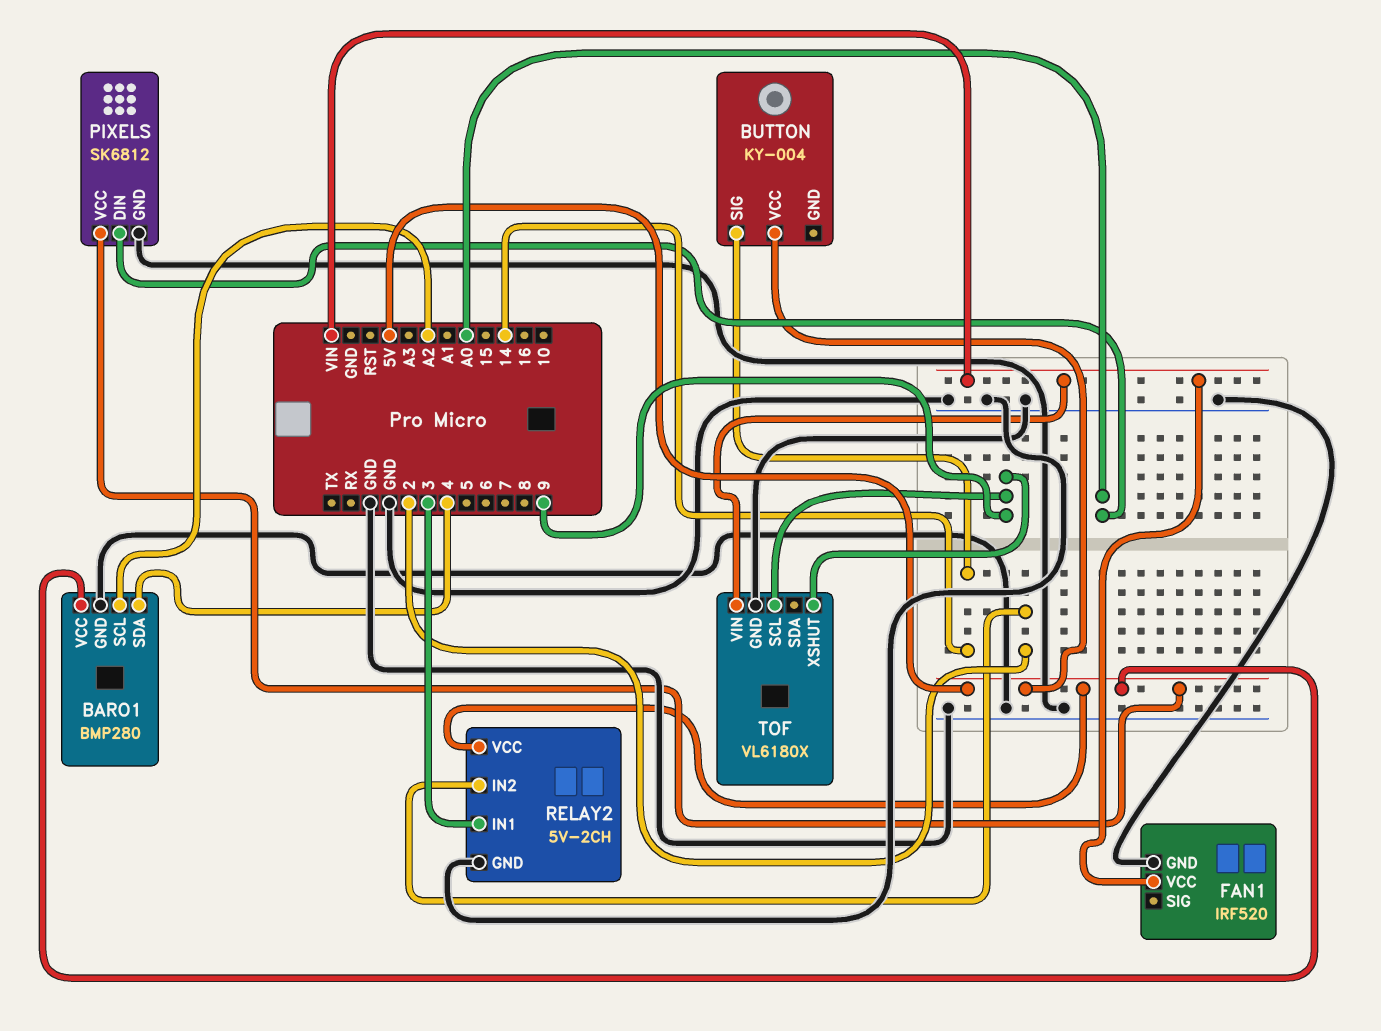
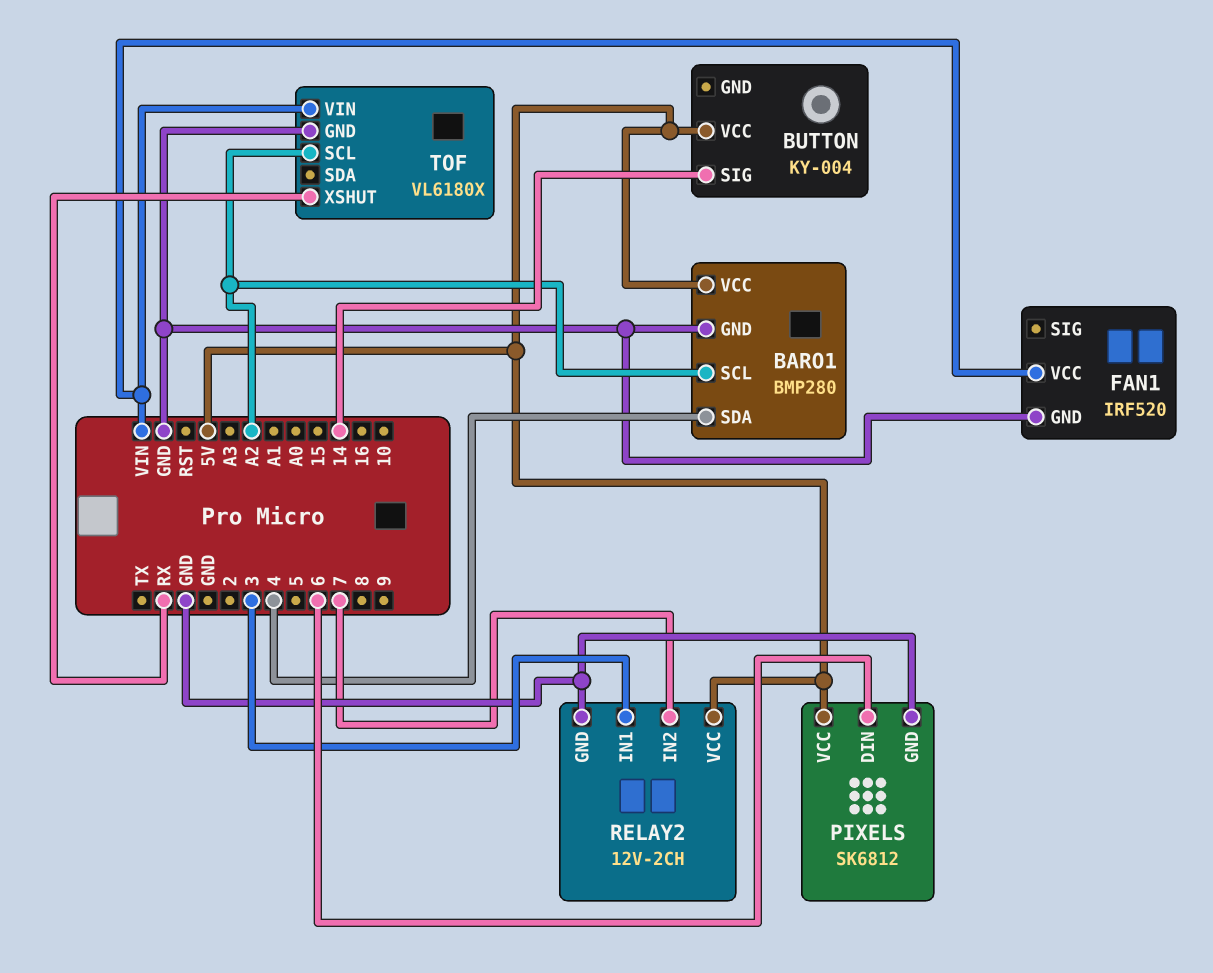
PIXELS pin DIN: A0 -> 6
RELAY2: 5V-2CH -> 12V-2CH
RELAY2 pin IN2: 2 -> 7
TOF pin SCL: 9 -> A2
TOF pin XSHUT: 9 -> RX

